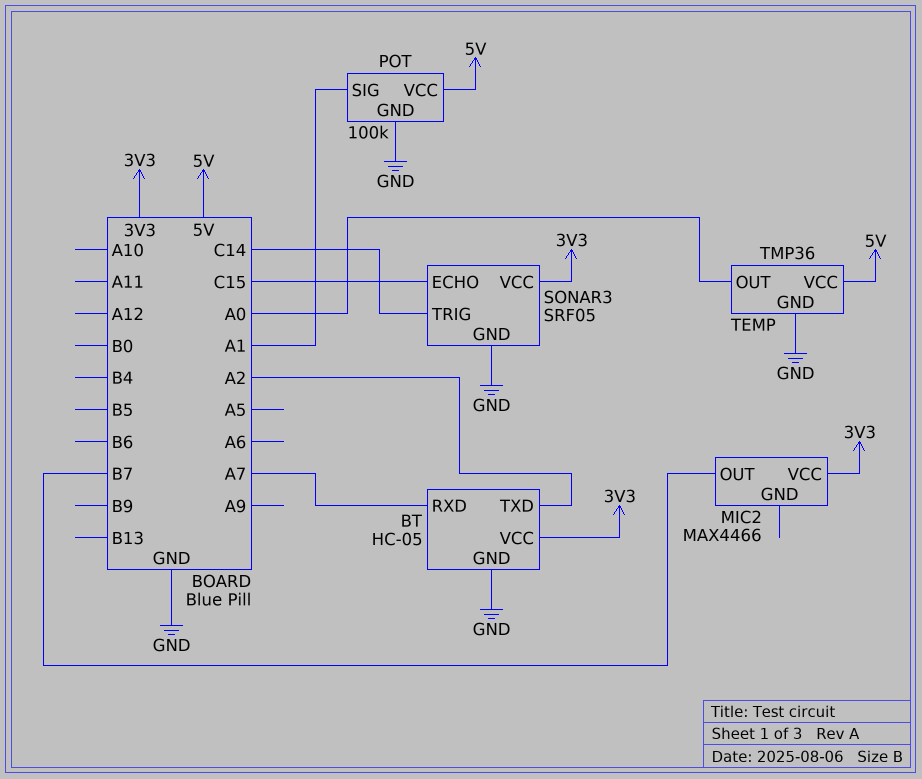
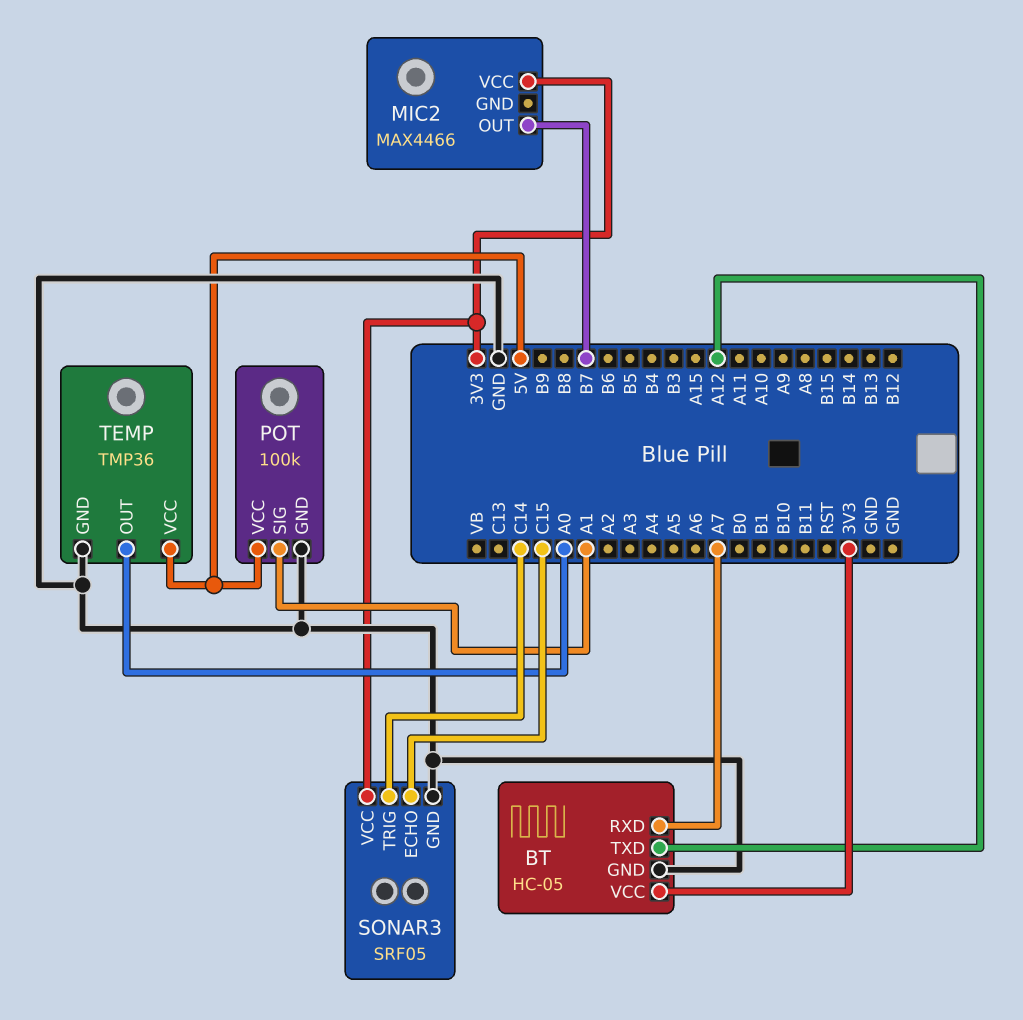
BT pin TXD: A2 -> A12

